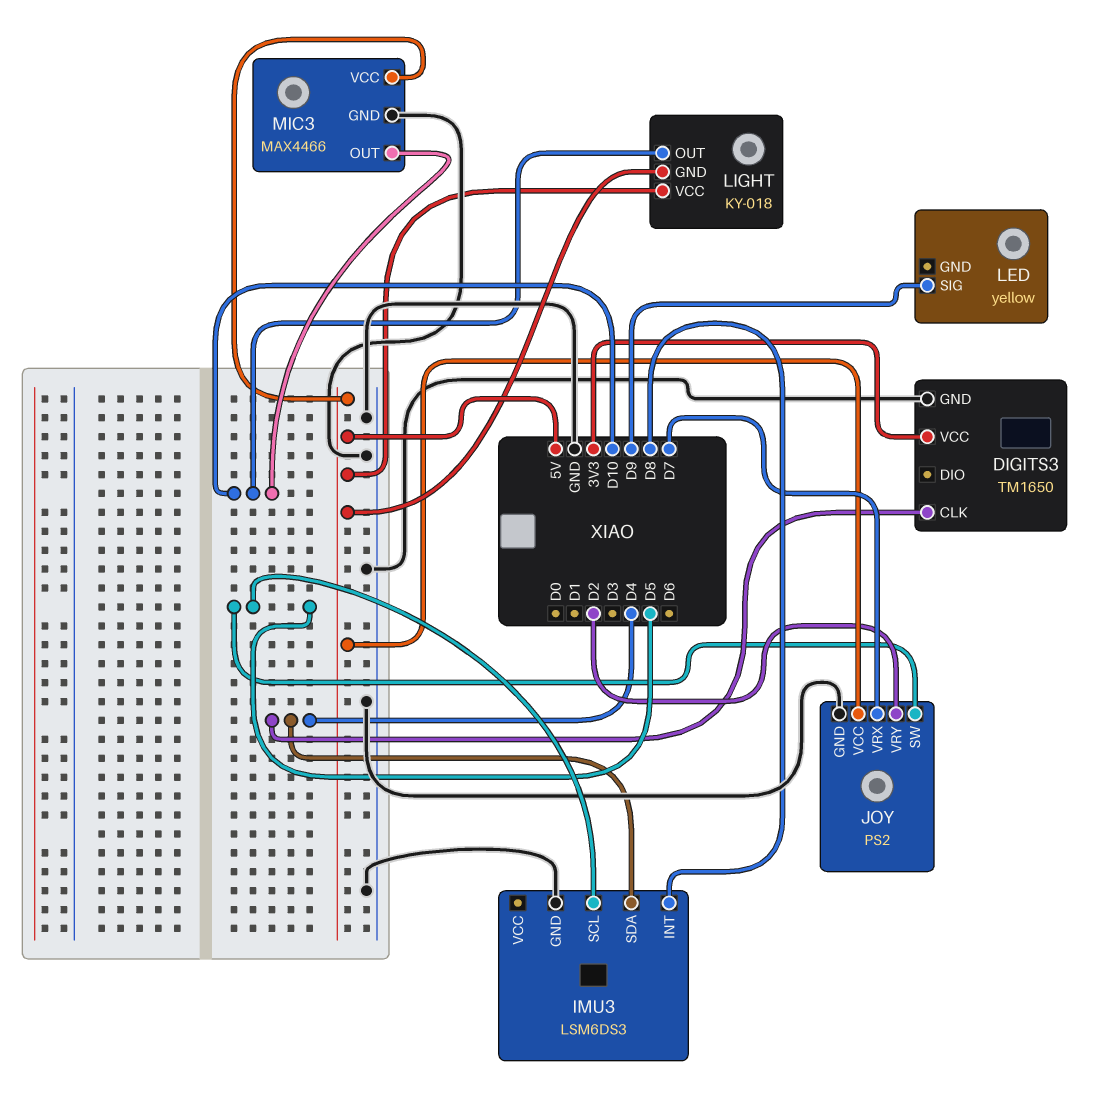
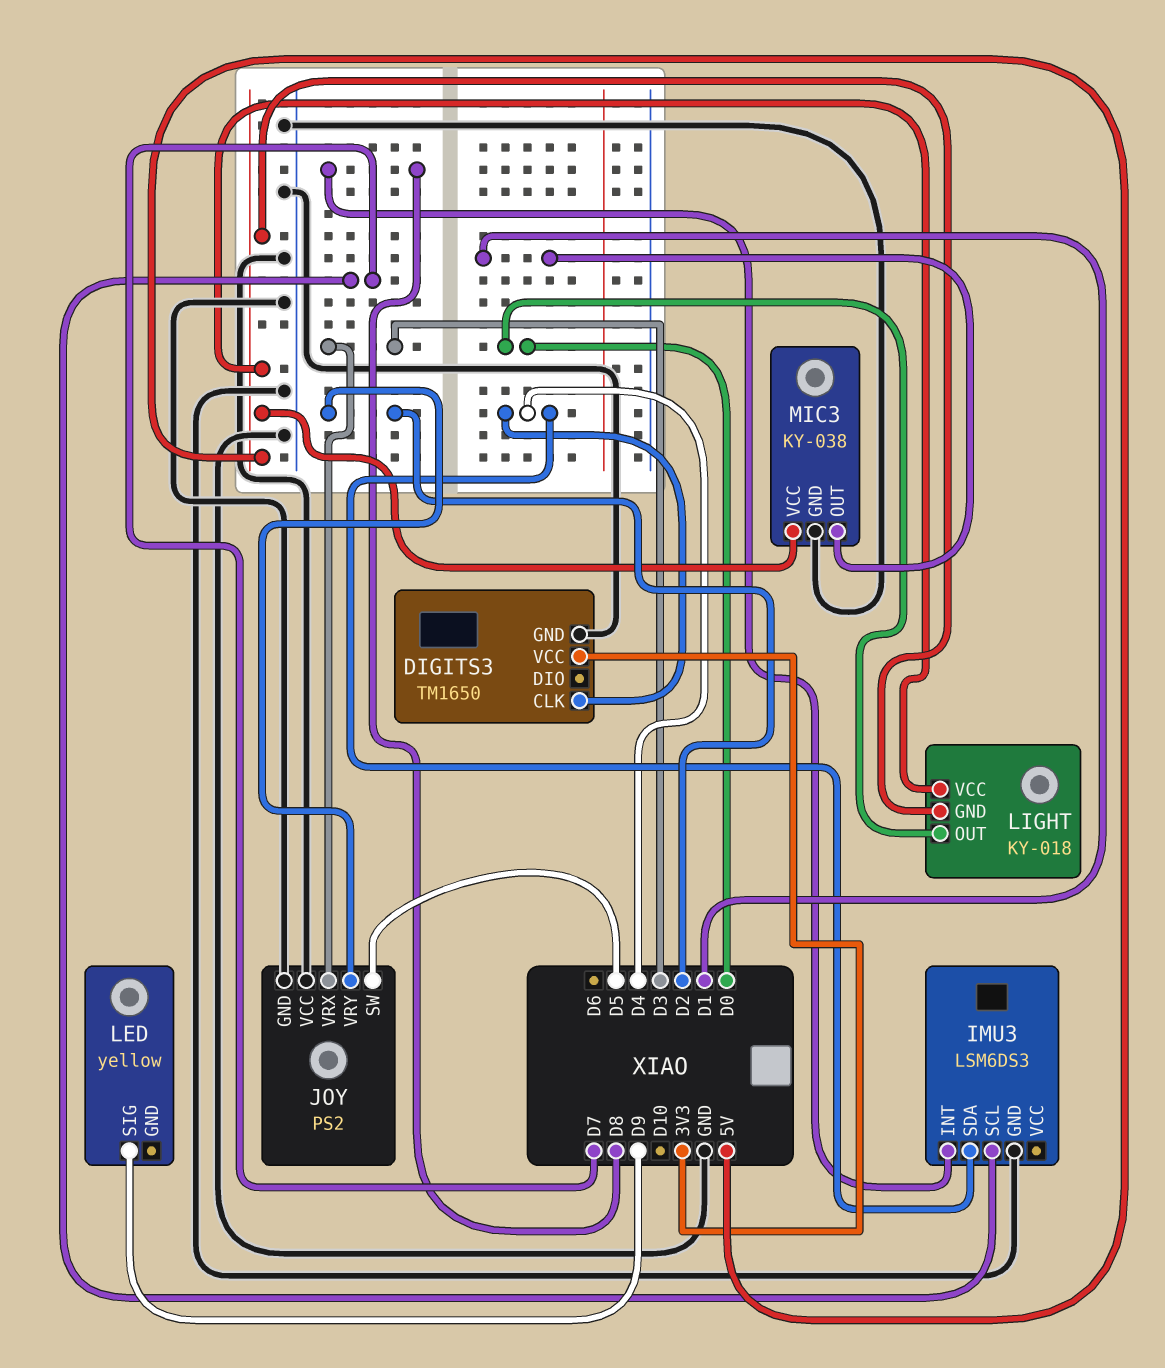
IMU3 pin SCL: D5 -> D7
JOY pin VCC: 5V -> GND
JOY pin VRX: D7 -> D3
LIGHT pin OUT: D10 -> D0
MIC3: MAX4466 -> KY-038
MIC3 pin OUT: D10 -> D1

